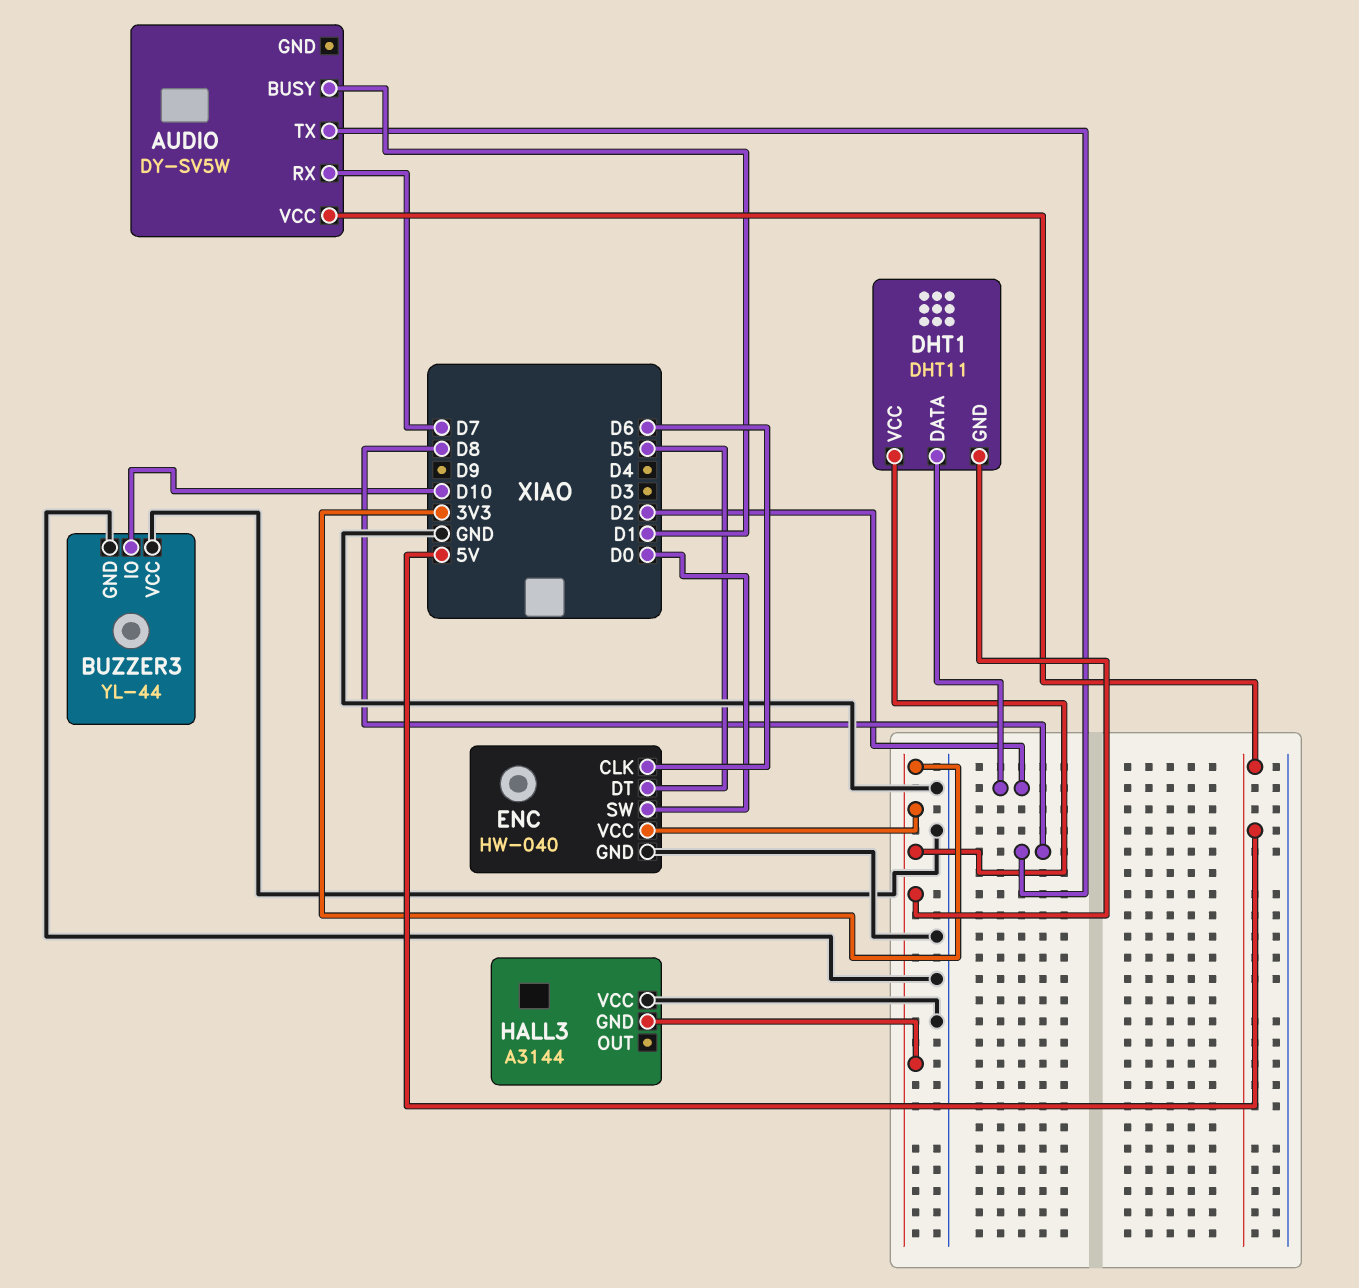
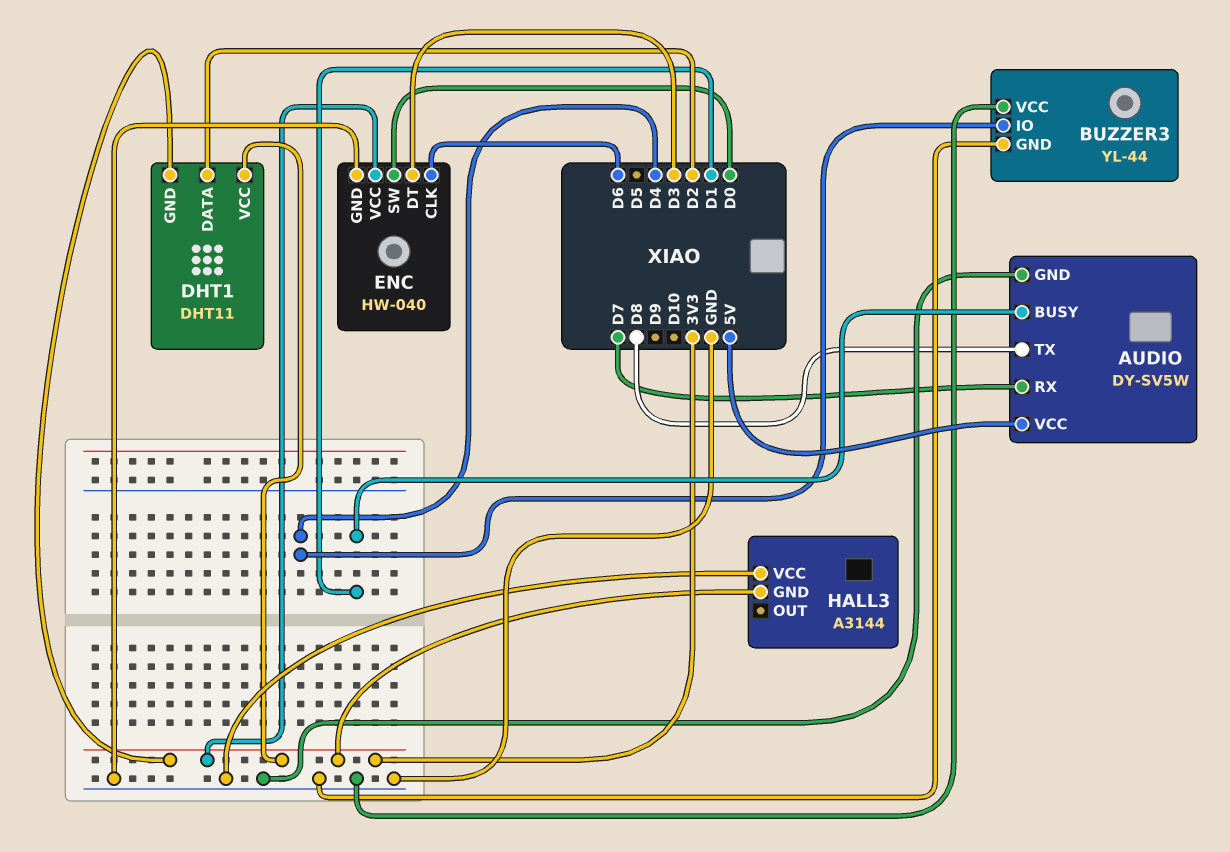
AUDIO pin GND: none -> GND
BUZZER3 pin IO: D10 -> D4
ENC pin DT: D5 -> D3

